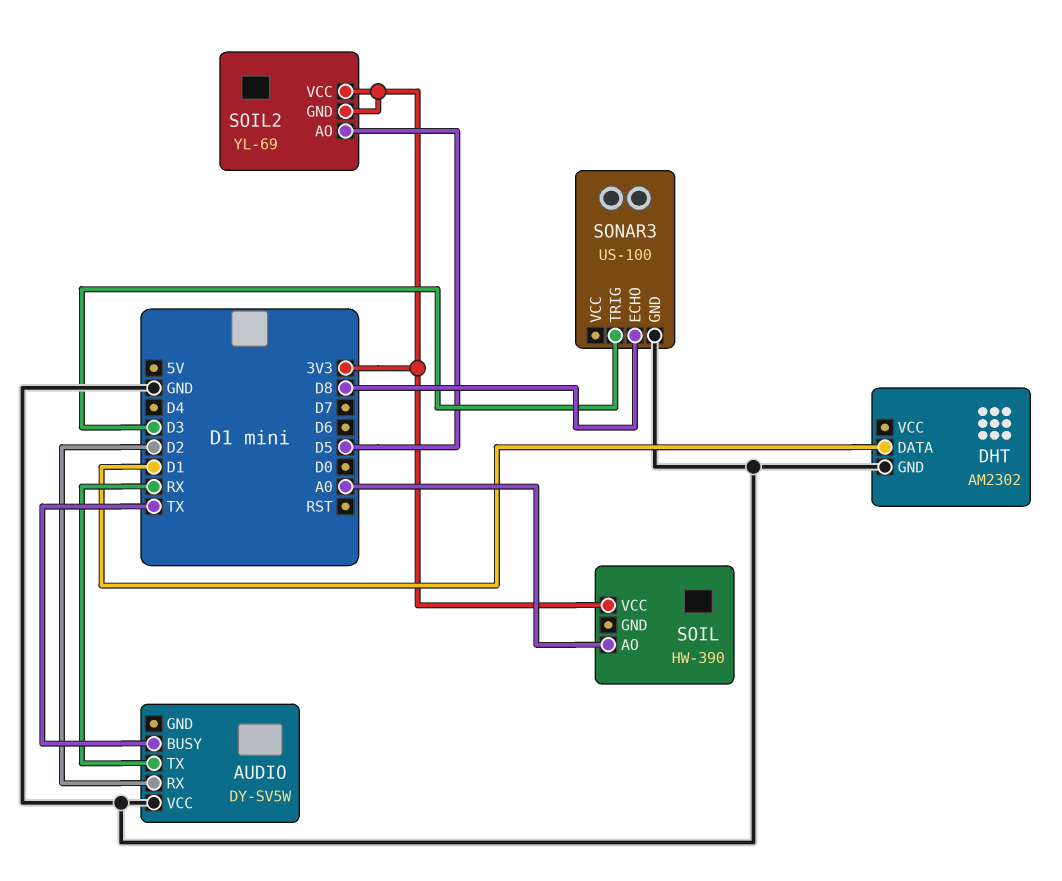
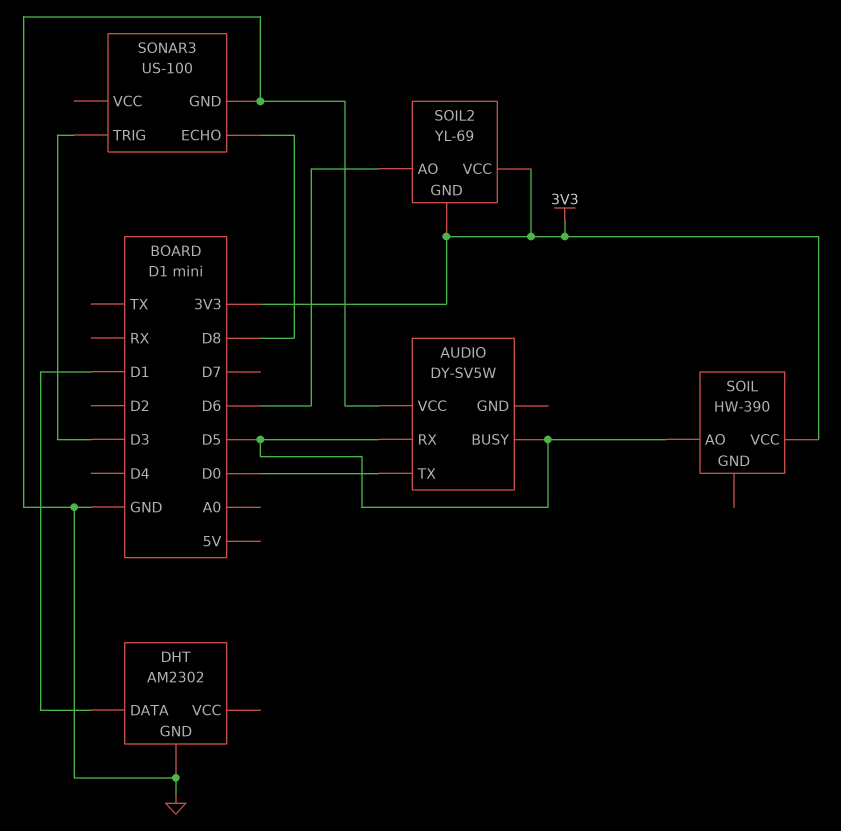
AUDIO pin BUSY: TX -> D5
AUDIO pin RX: D2 -> D5
AUDIO pin TX: RX -> D0
SOIL pin AO: A0 -> D5
SOIL2 pin AO: D5 -> D6

